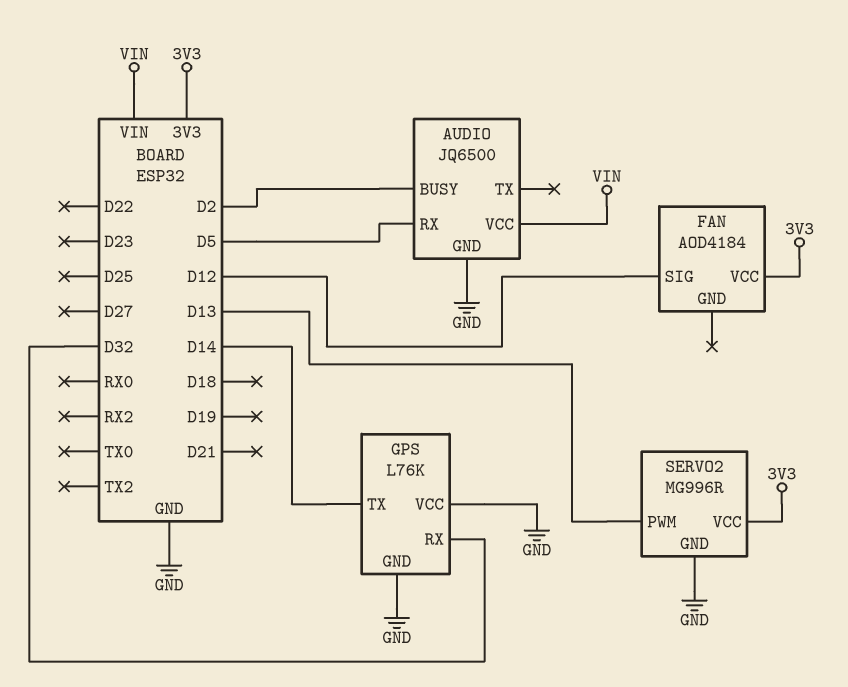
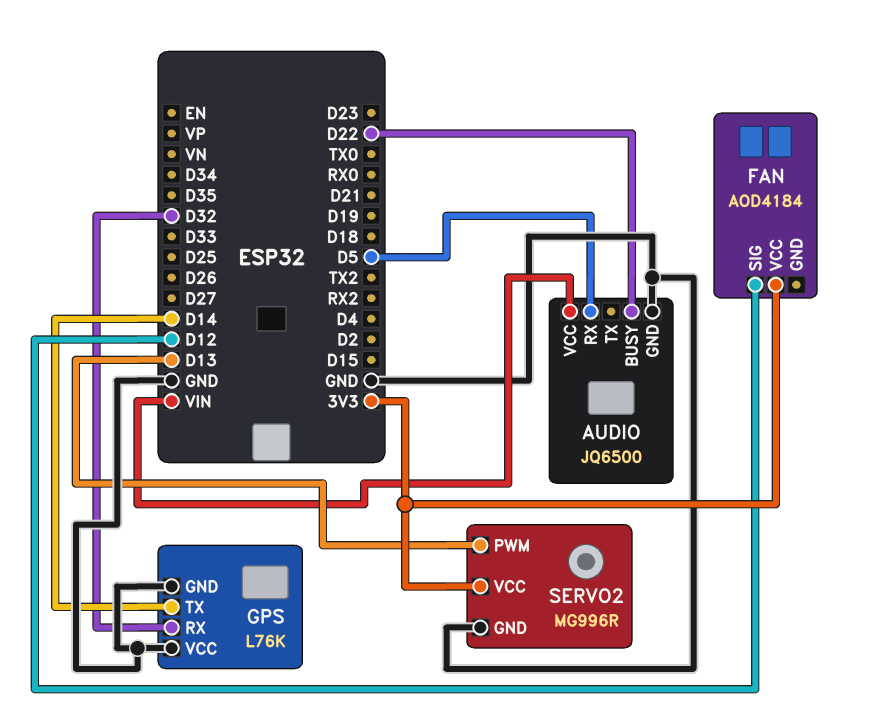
AUDIO pin BUSY: D2 -> D22

